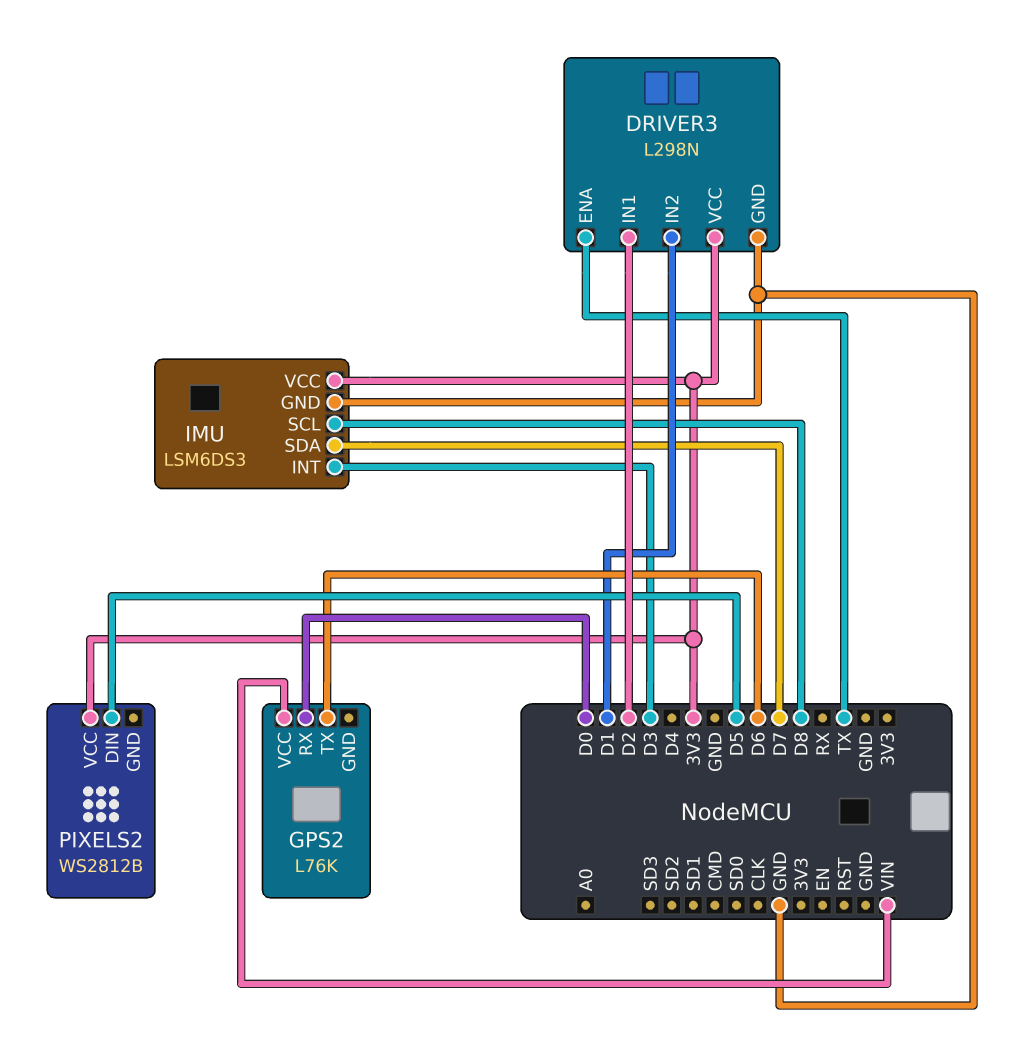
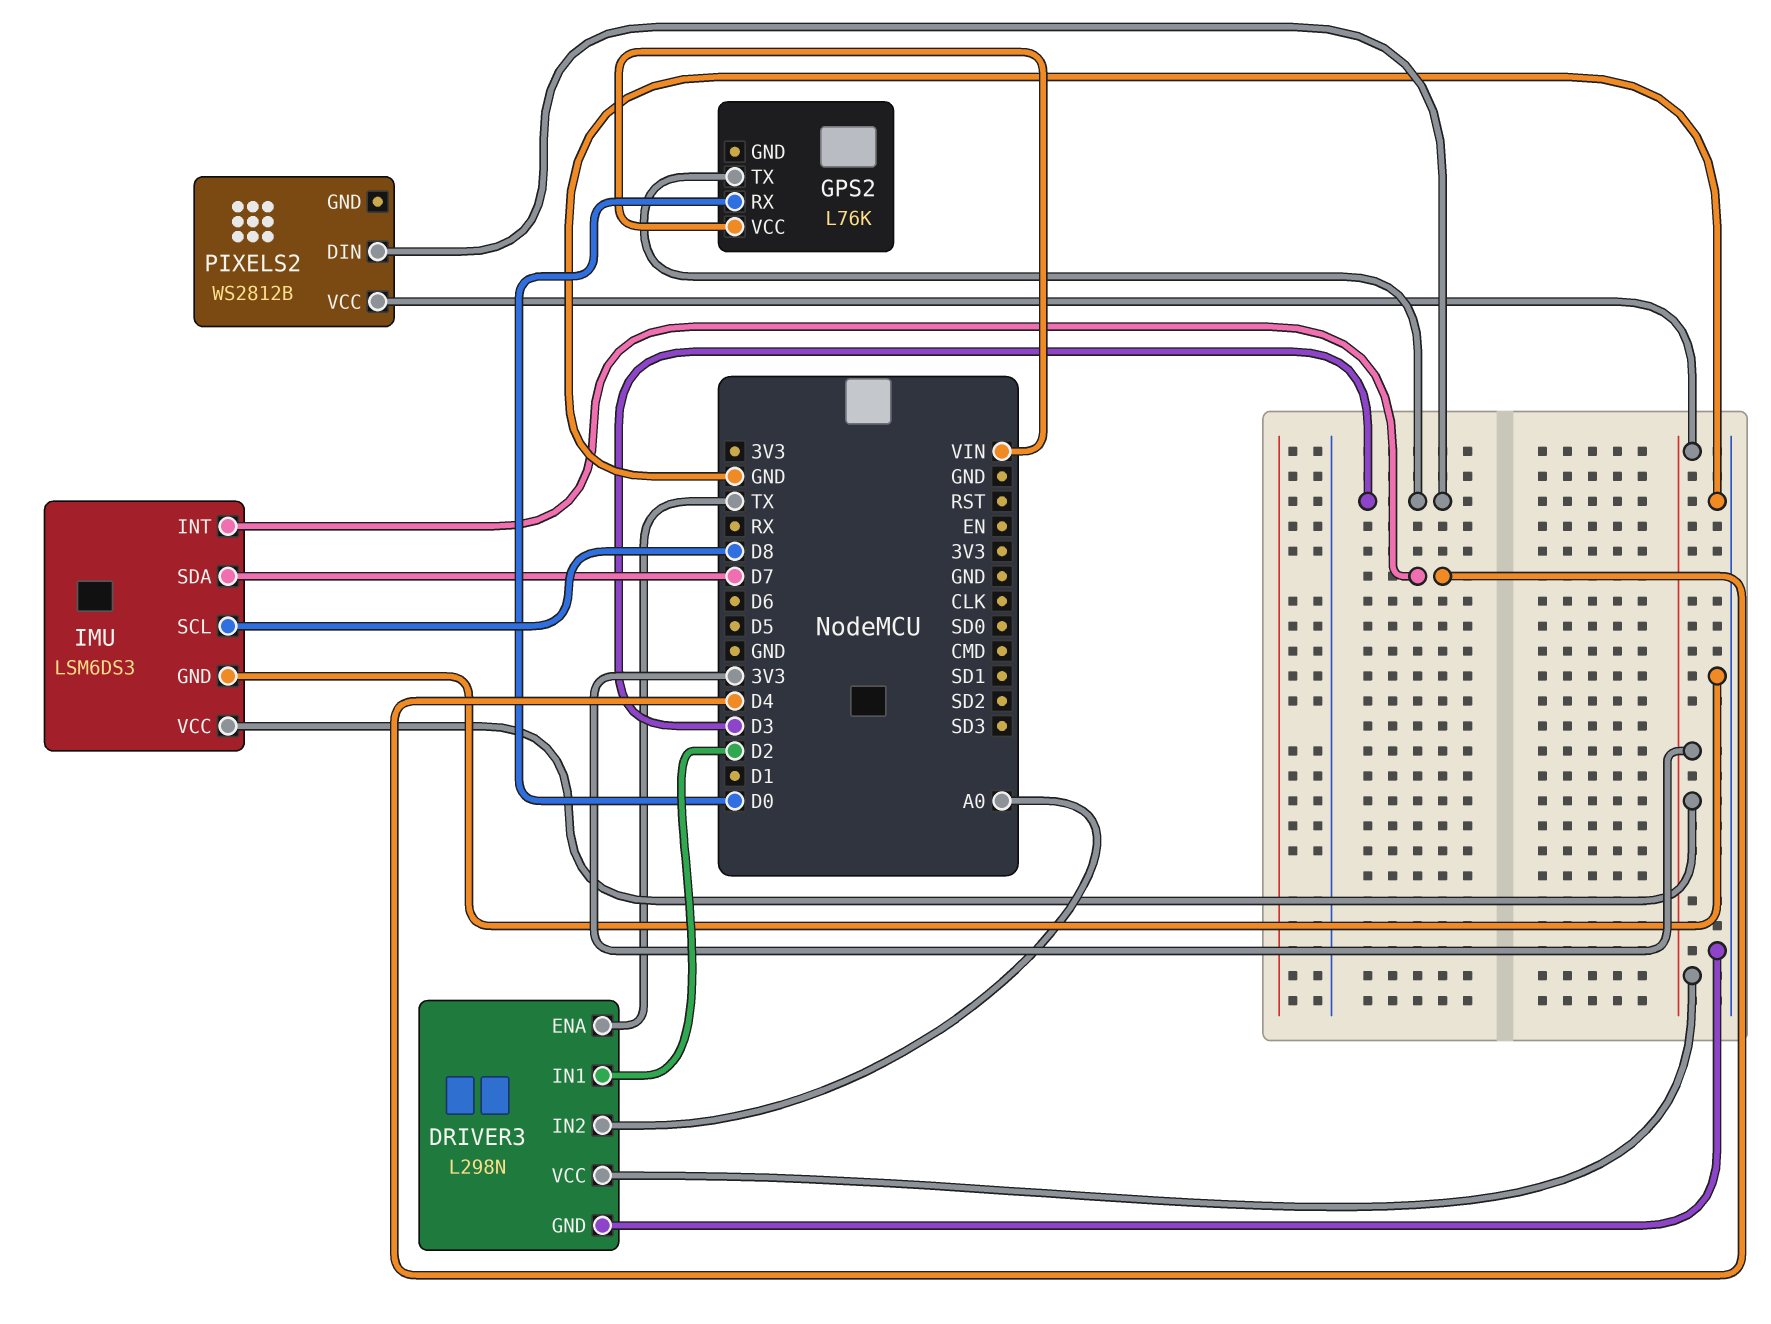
DRIVER3 pin IN2: D1 -> A0
GPS2 pin TX: D6 -> D3
IMU pin INT: D3 -> D4
PIXELS2 pin DIN: D5 -> D3

